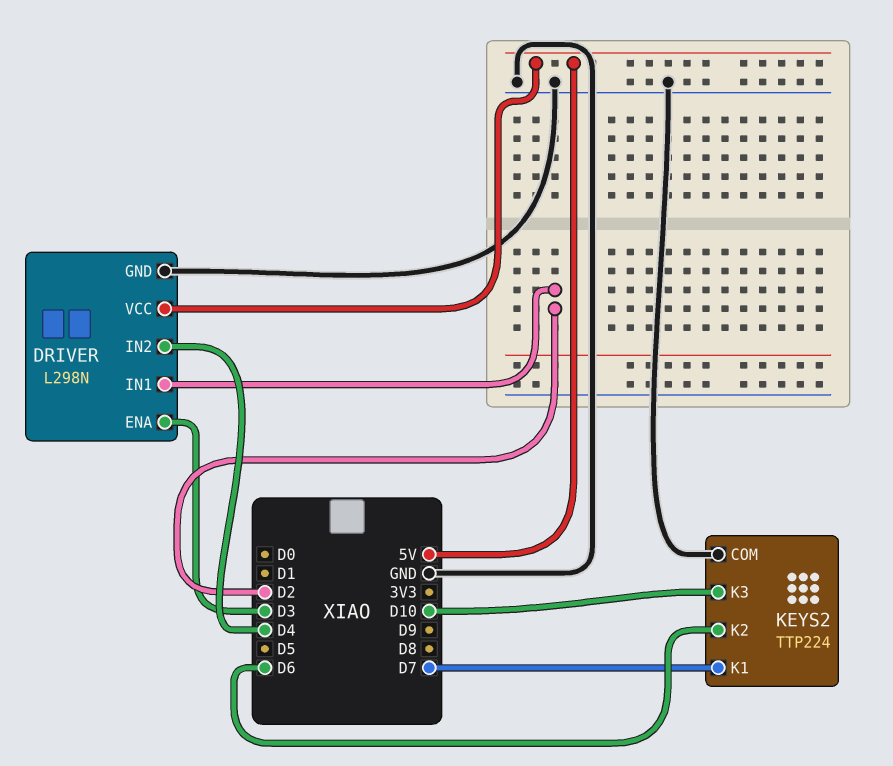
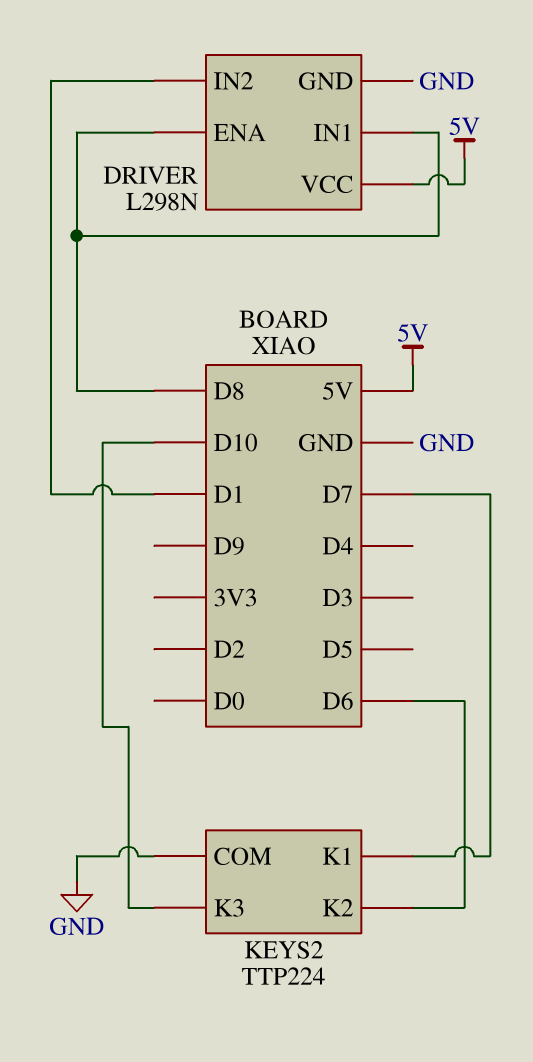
DRIVER pin ENA: D3 -> D8
DRIVER pin IN1: D2 -> D8
DRIVER pin IN2: D4 -> D1

